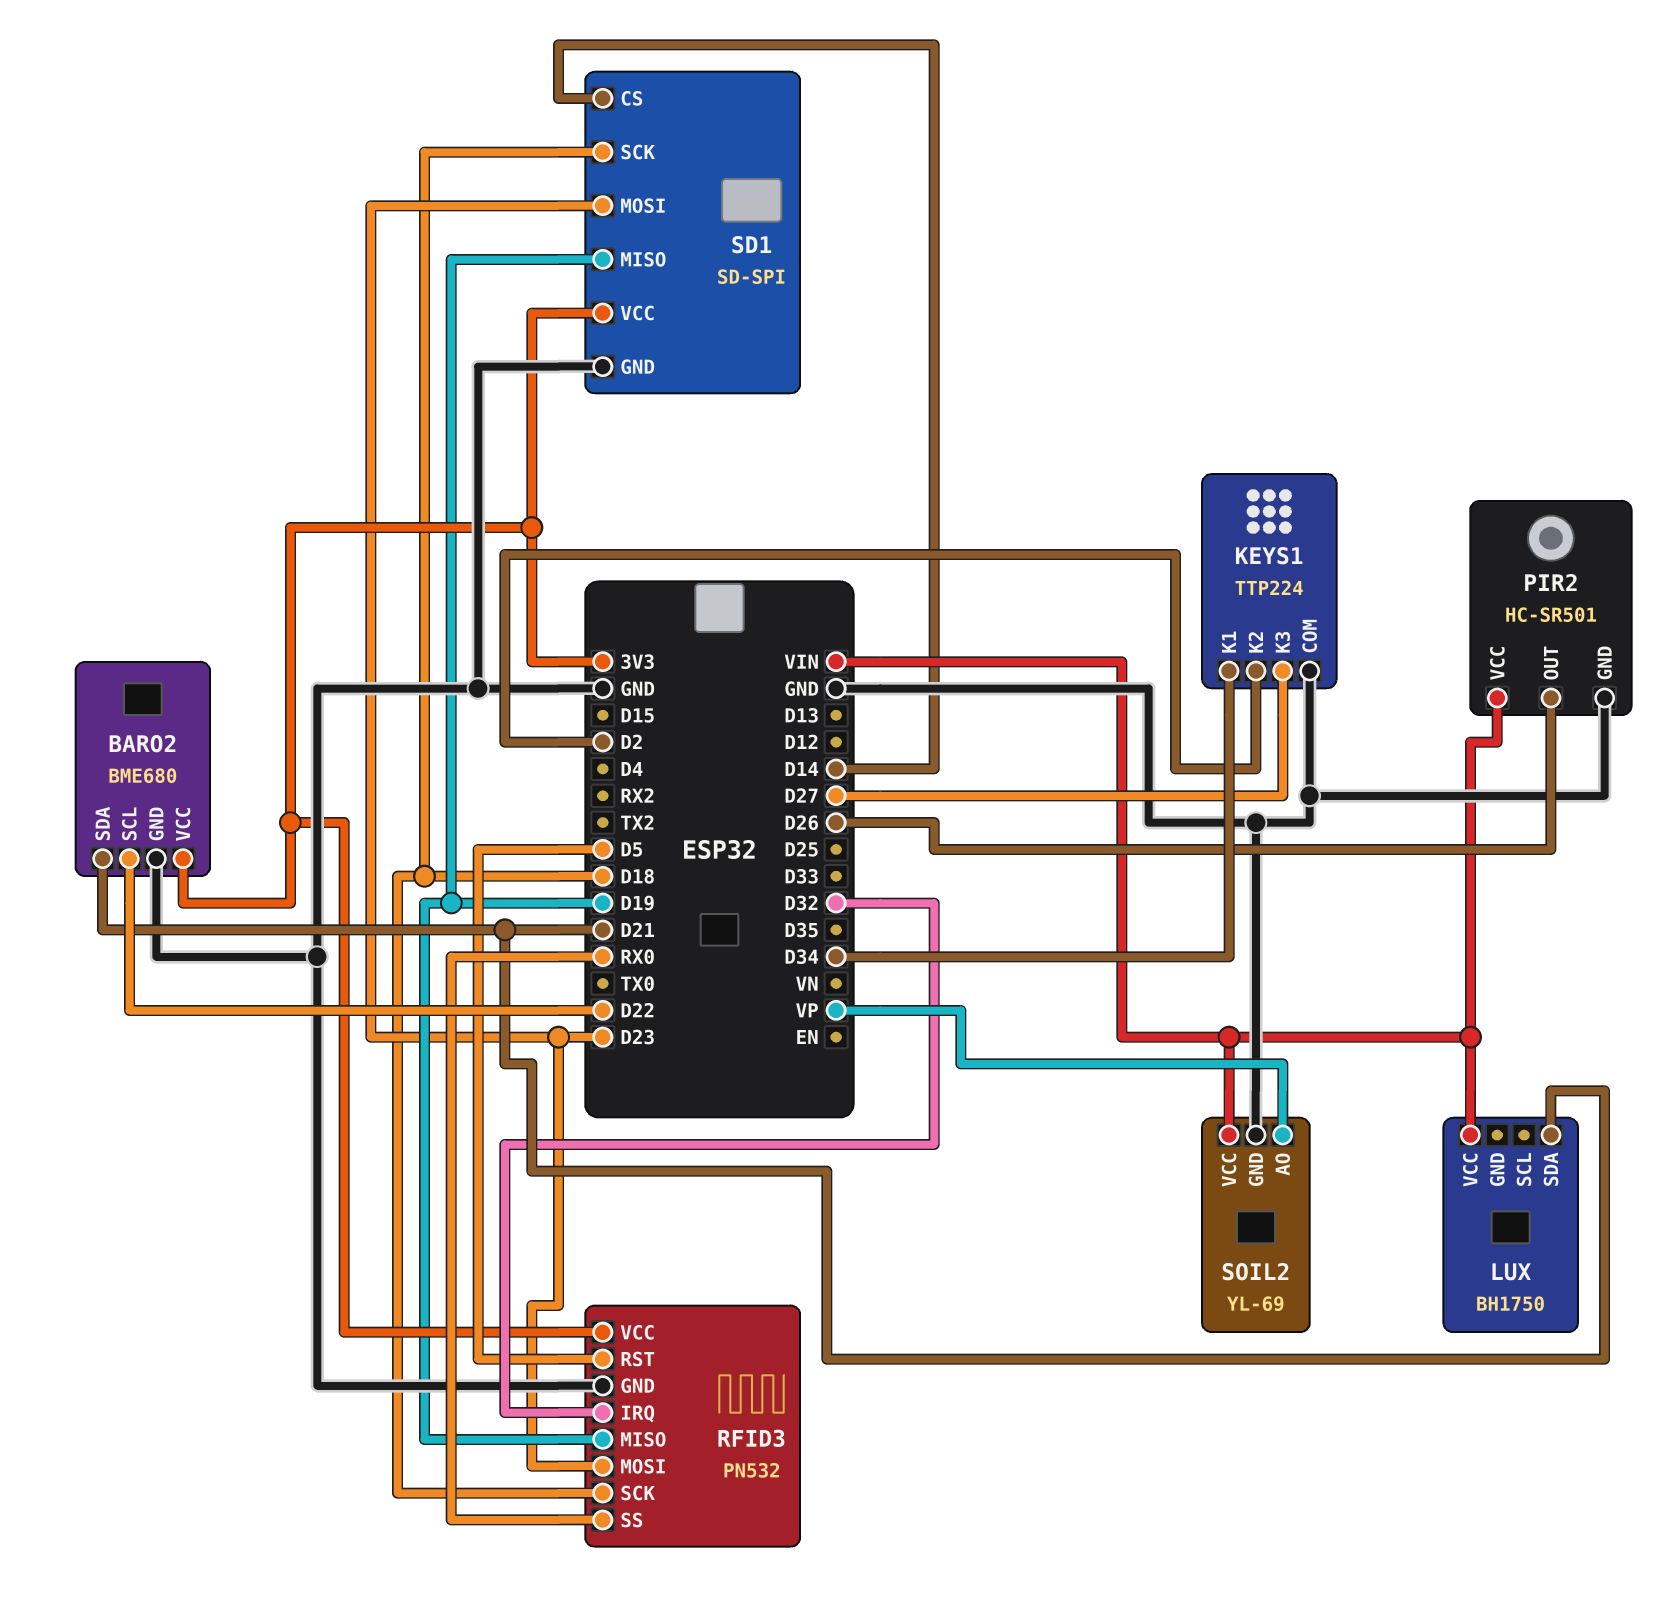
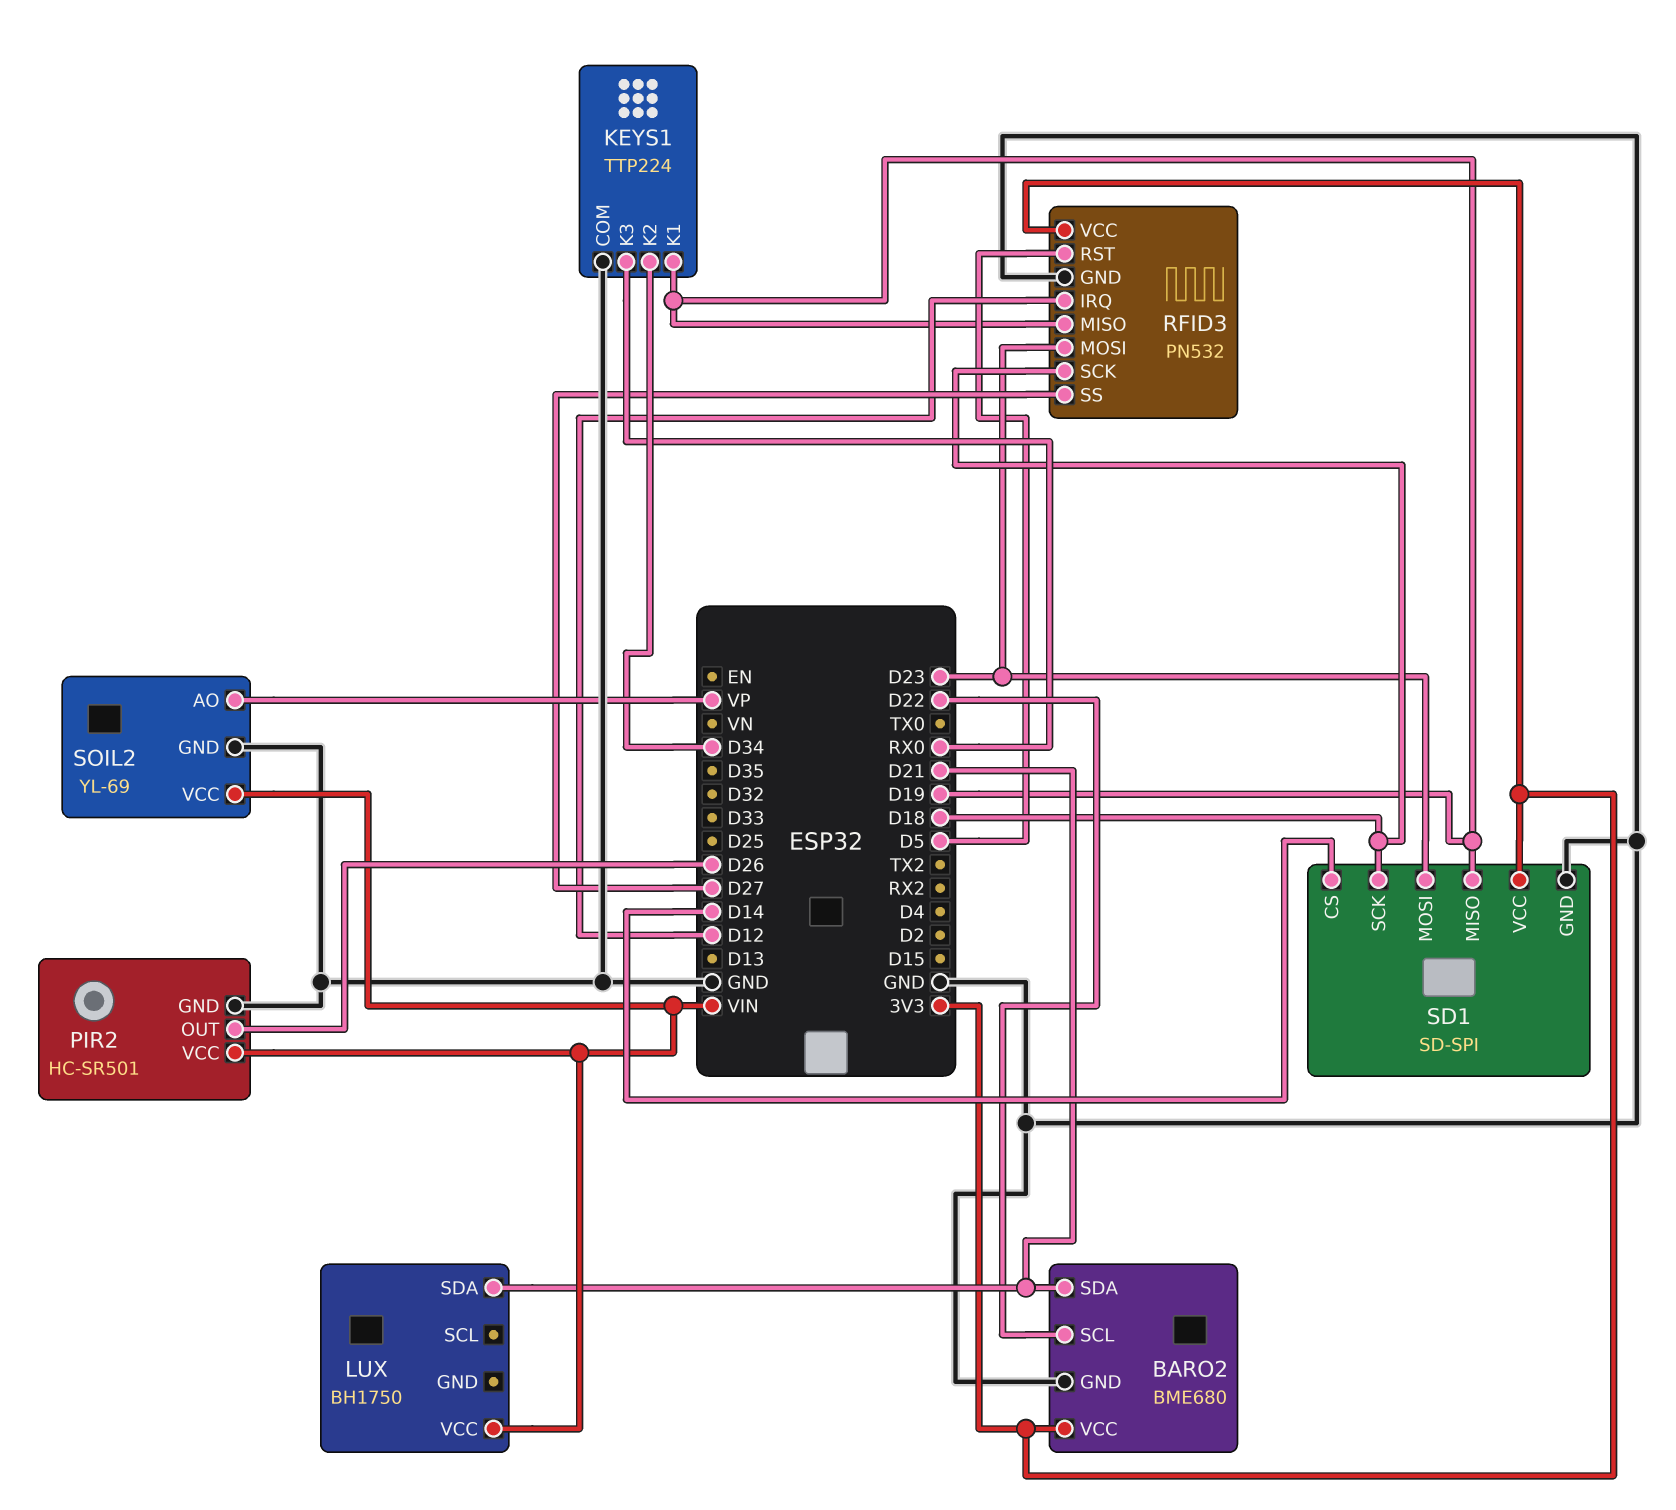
KEYS1 pin K1: D34 -> D19
KEYS1 pin K2: D2 -> D34
KEYS1 pin K3: D27 -> RX0
RFID3 pin IRQ: D32 -> D12
RFID3 pin SS: RX0 -> D27

